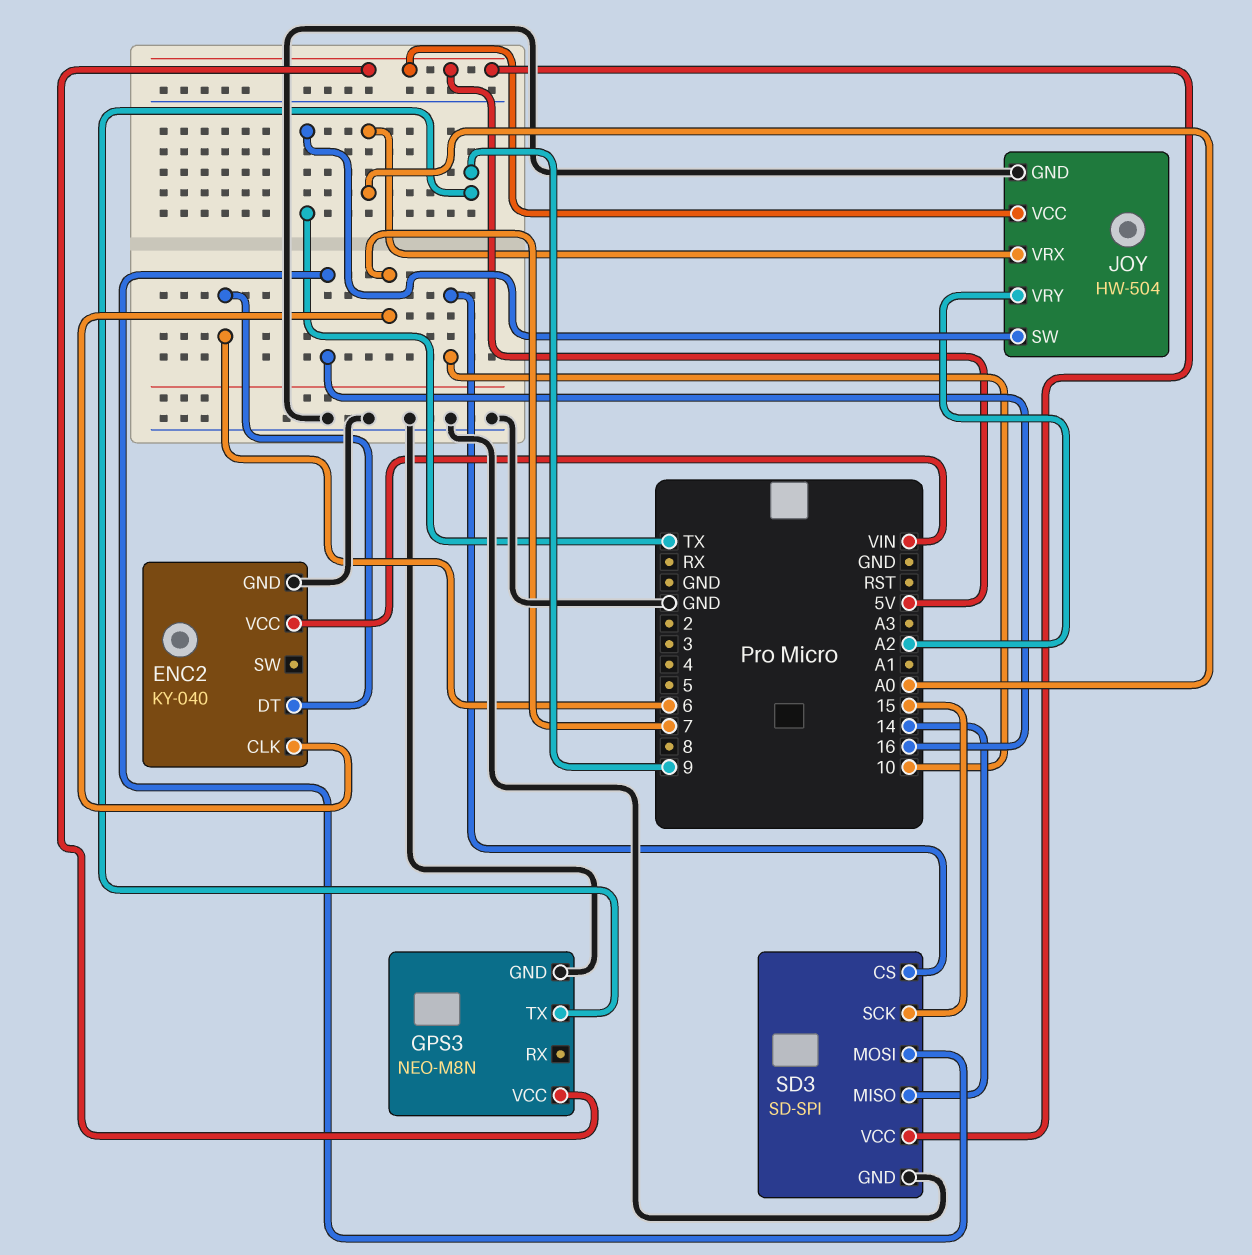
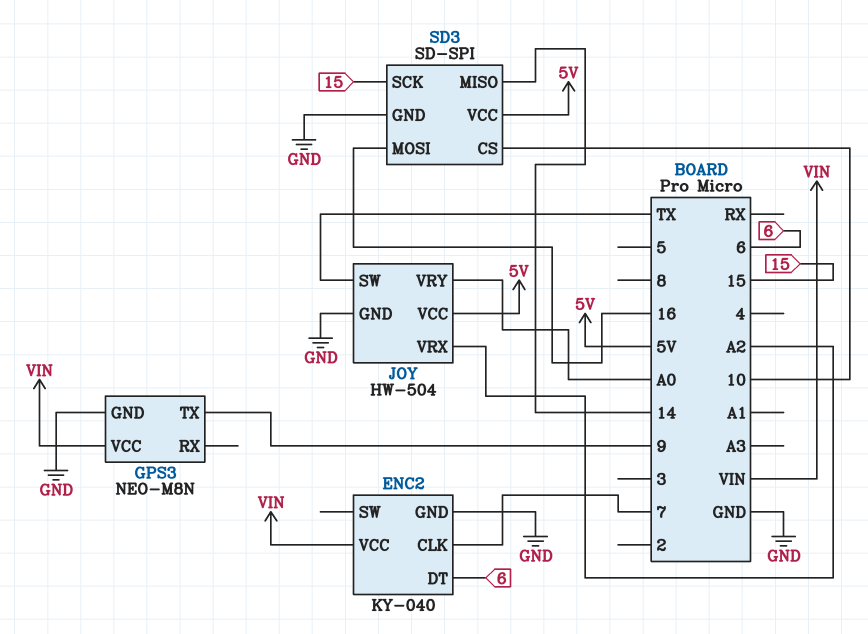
GPS3 pin VCC: 5V -> VIN
JOY pin VRX: A0 -> A2
JOY pin VRY: A2 -> A0

